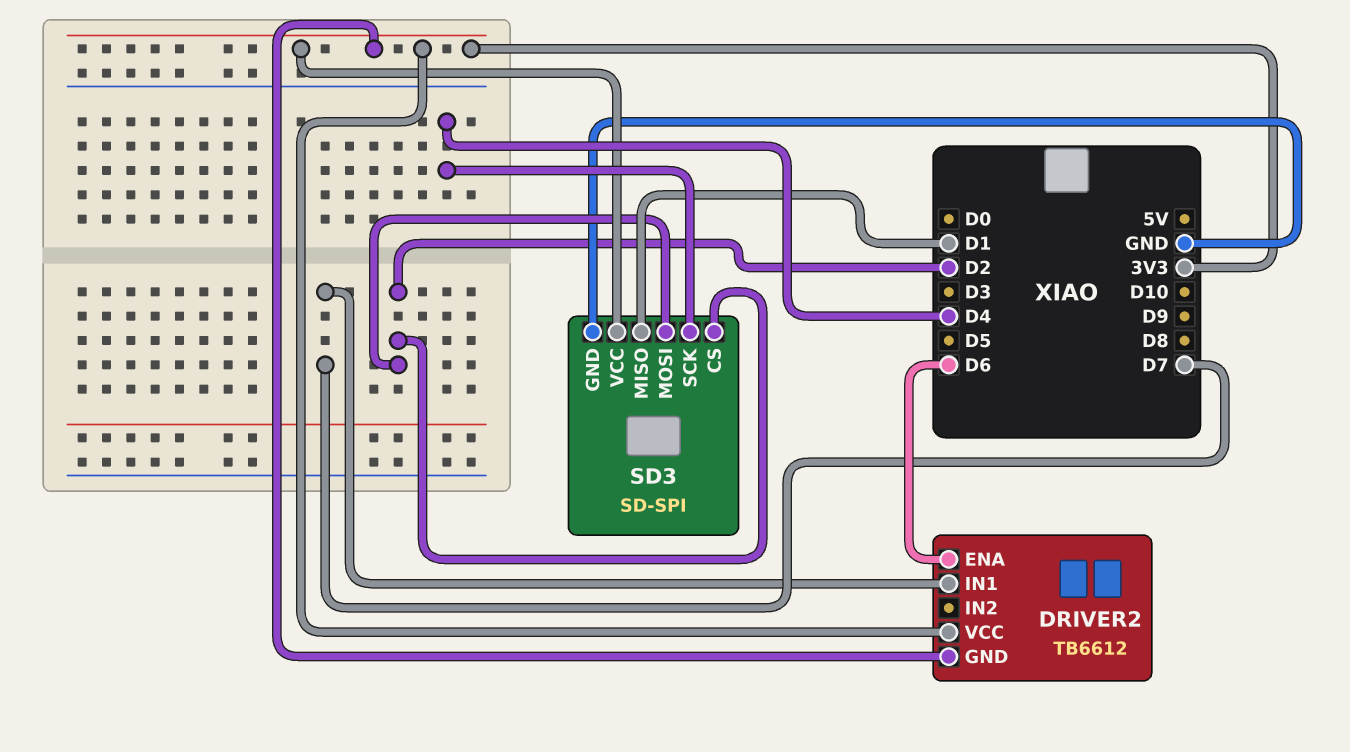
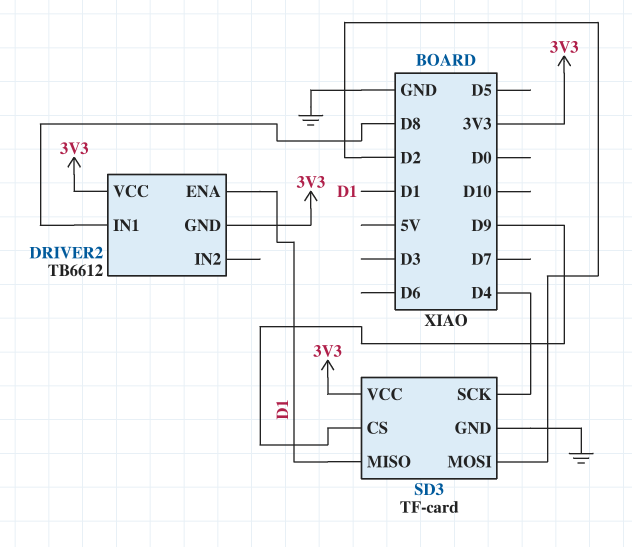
DRIVER2 pin ENA: D6 -> D1
DRIVER2 pin IN1: D7 -> D8
SD3: SD-SPI -> TF-card
SD3 pin CS: D2 -> D9

